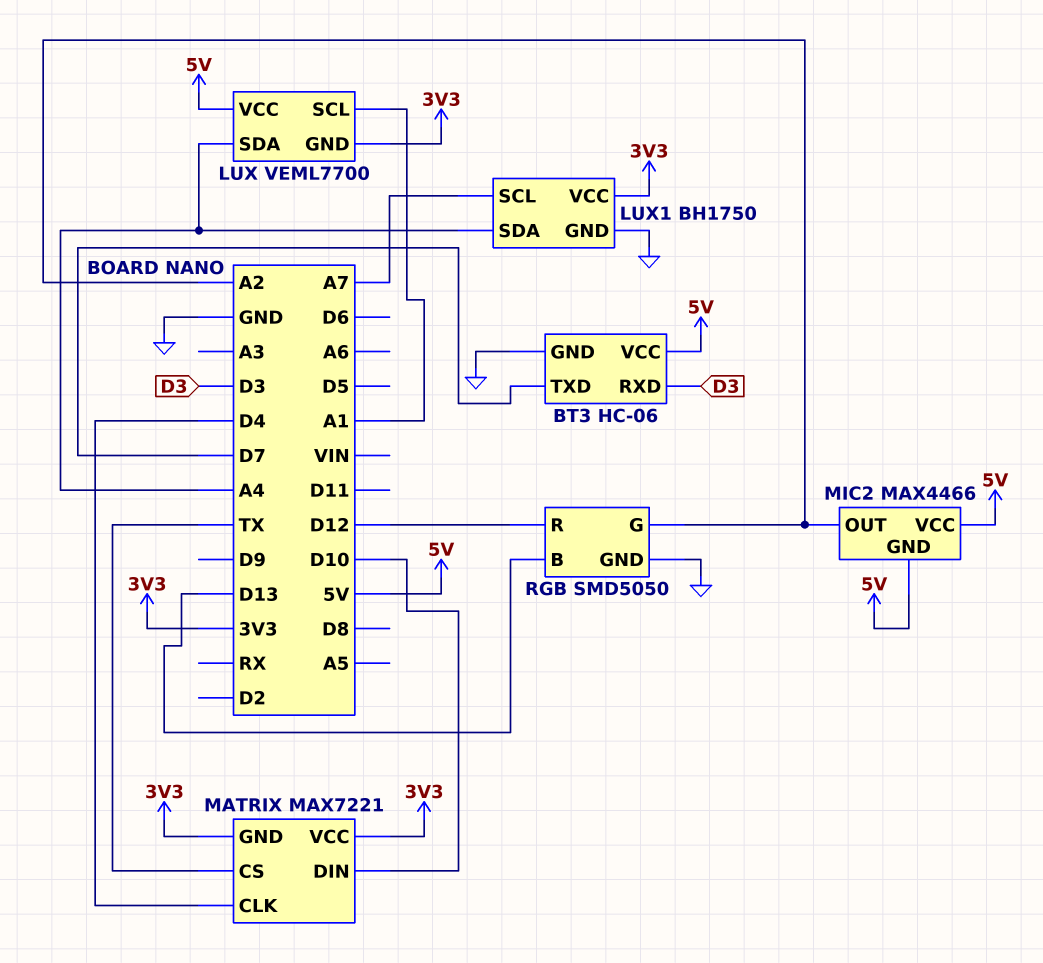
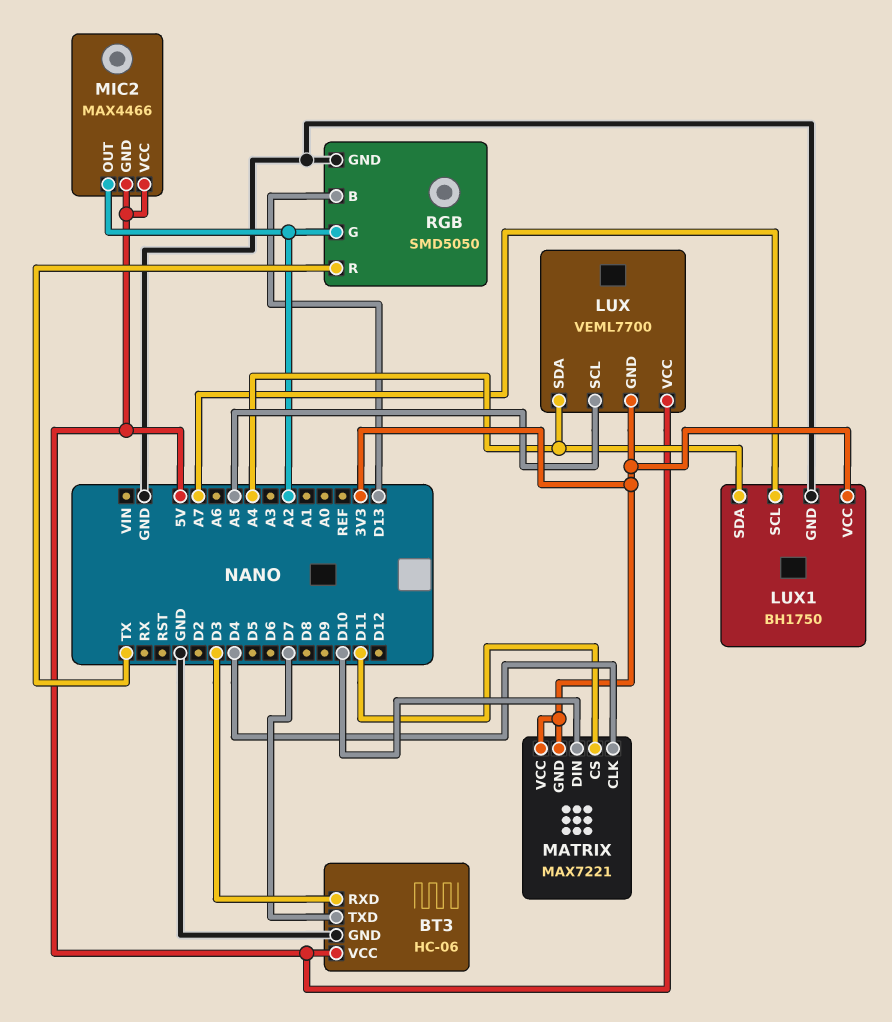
LUX pin SCL: A1 -> A5
MATRIX pin CS: TX -> D11
RGB pin R: D12 -> TX

